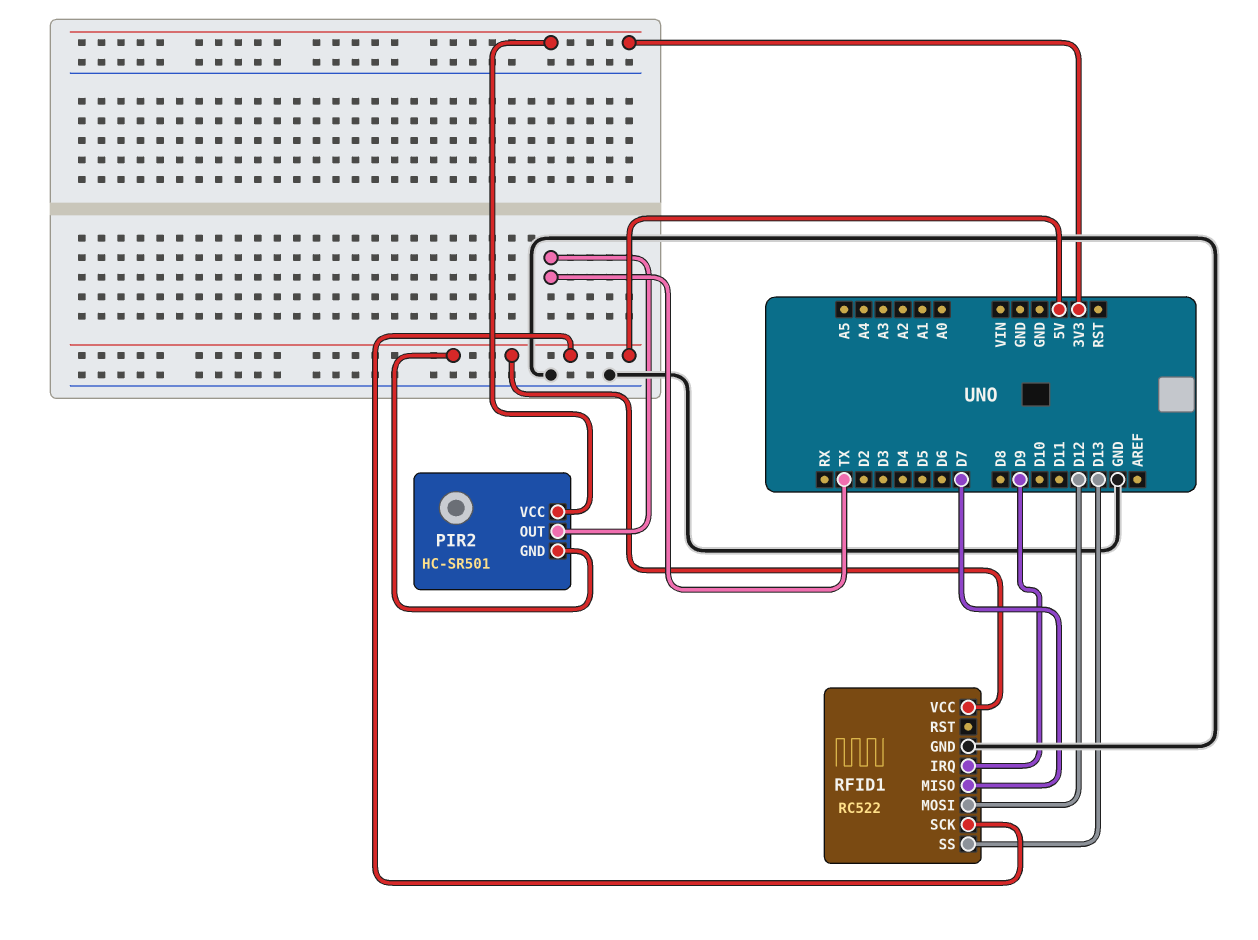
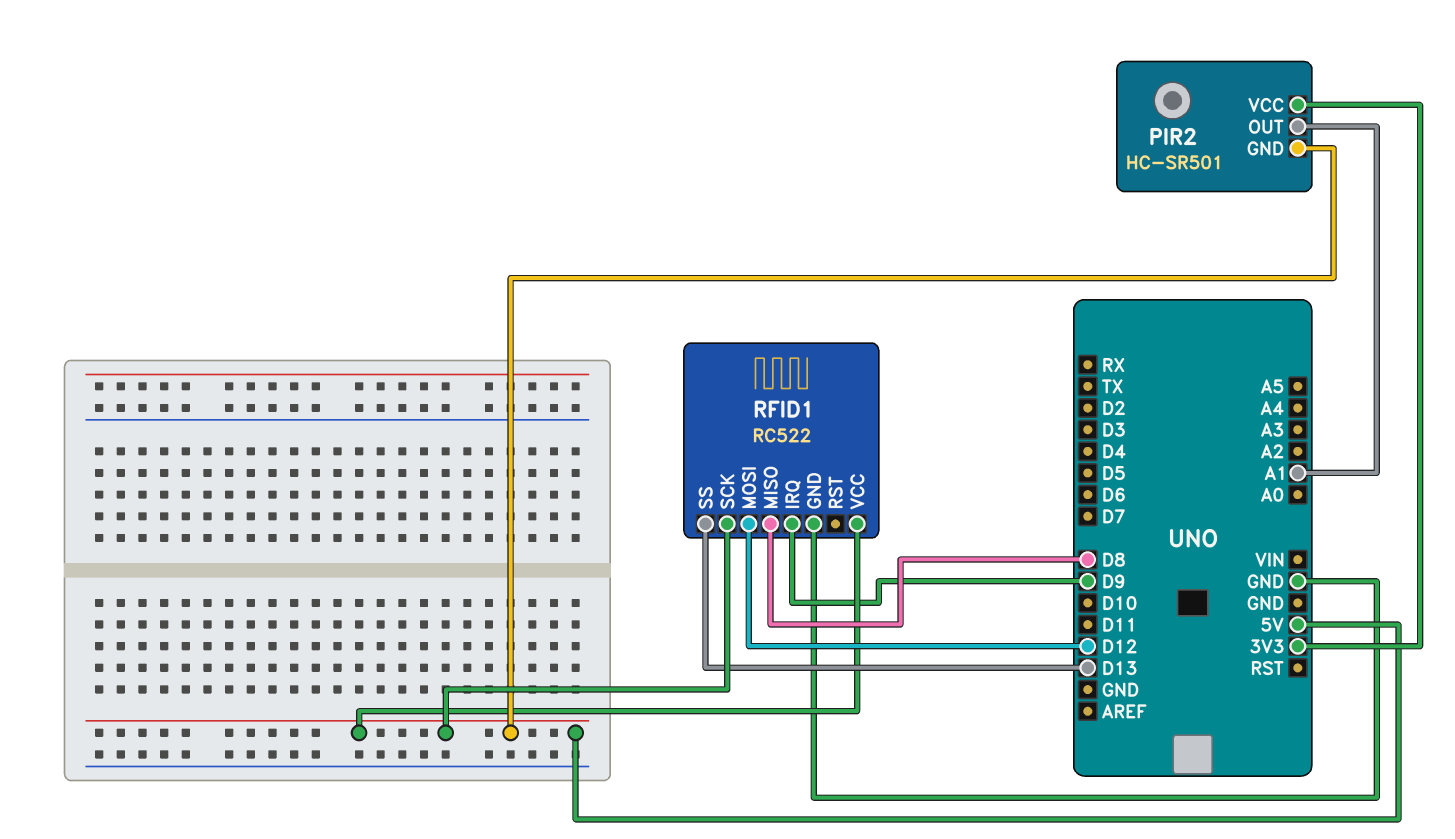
PIR2 pin OUT: TX -> A1
RFID1 pin MISO: D7 -> D8

